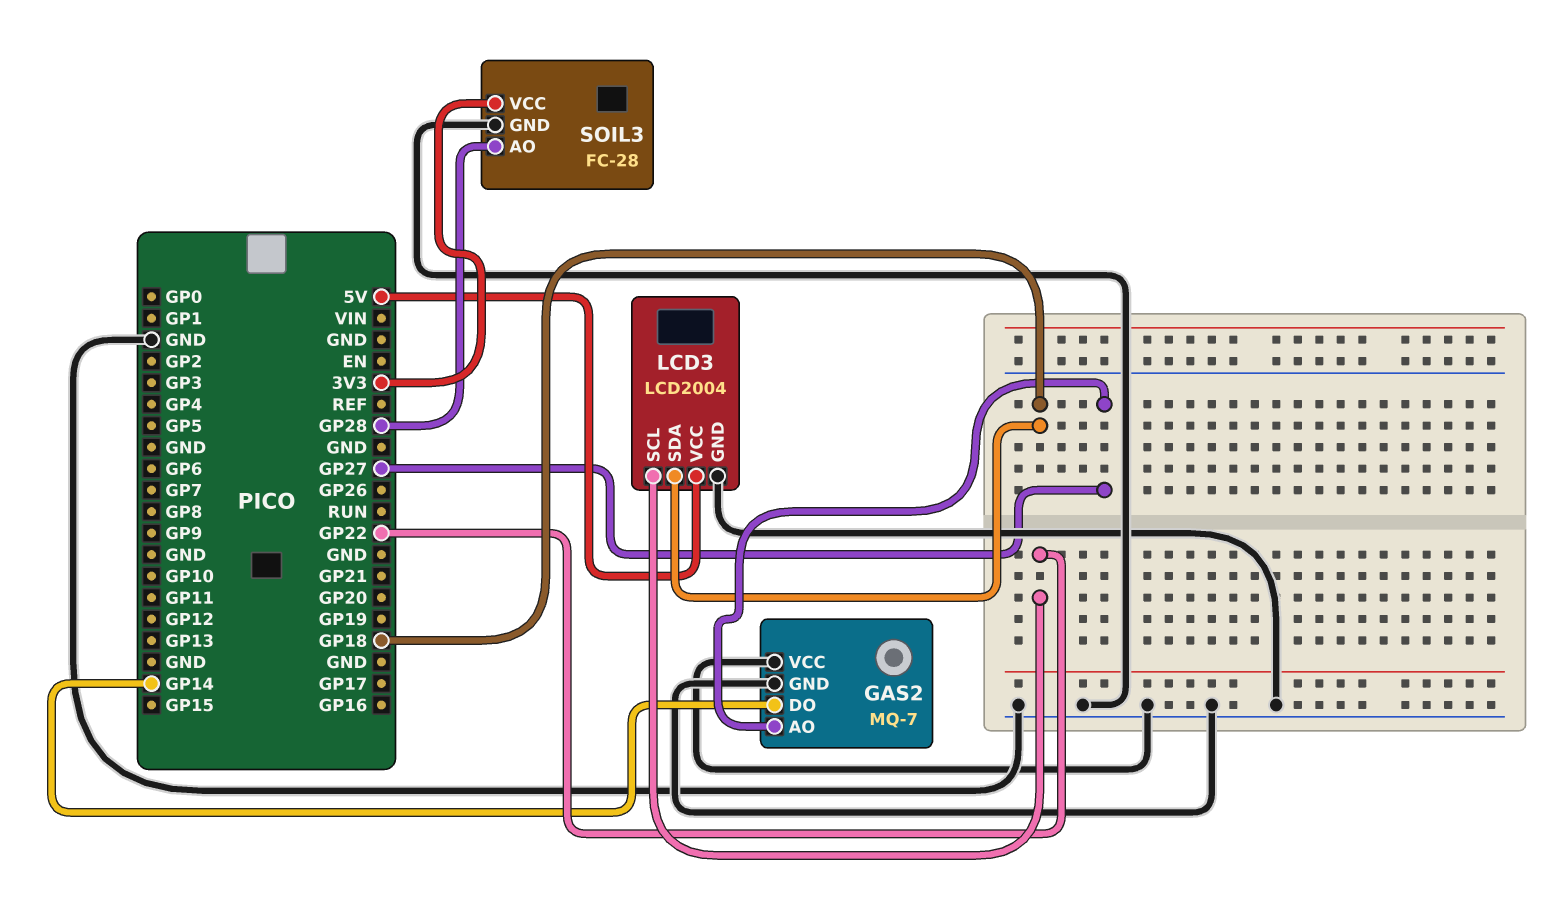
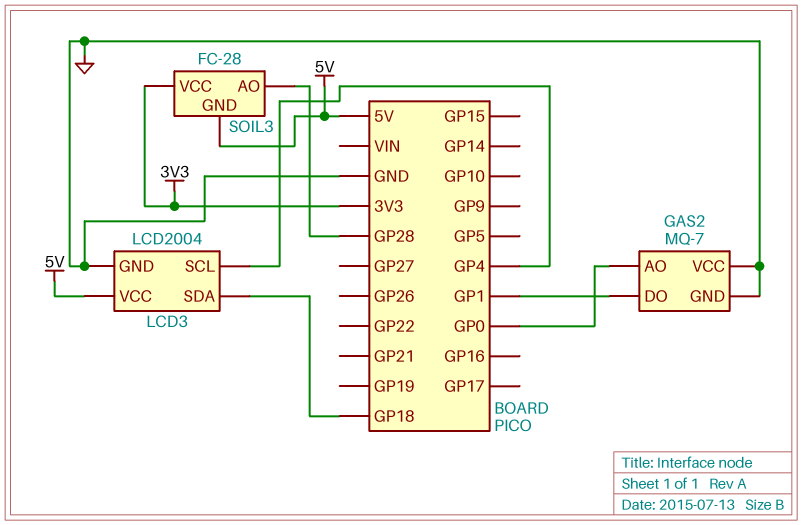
GAS2 pin AO: GP27 -> GP0
GAS2 pin DO: GP14 -> GP1
LCD3 pin SCL: GP22 -> GP4
SOIL3 pin GND: GND -> 5V

